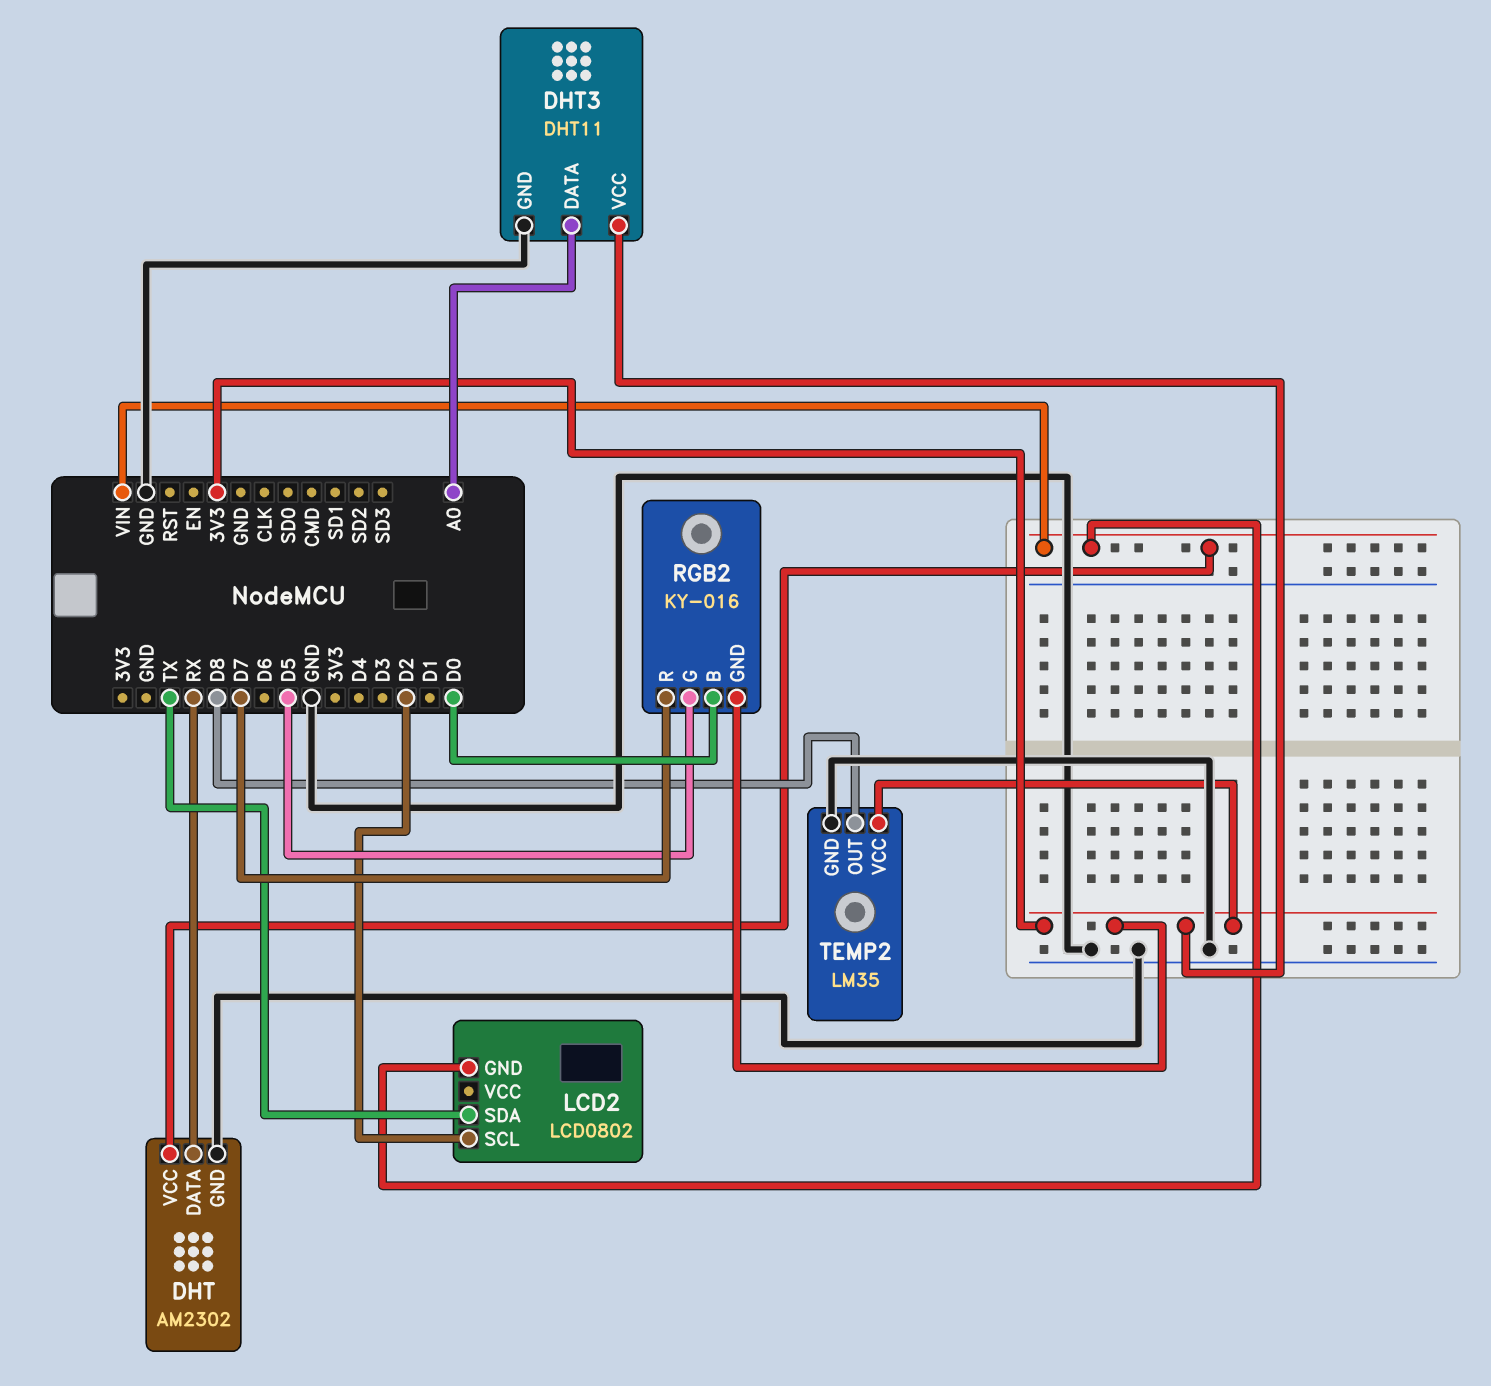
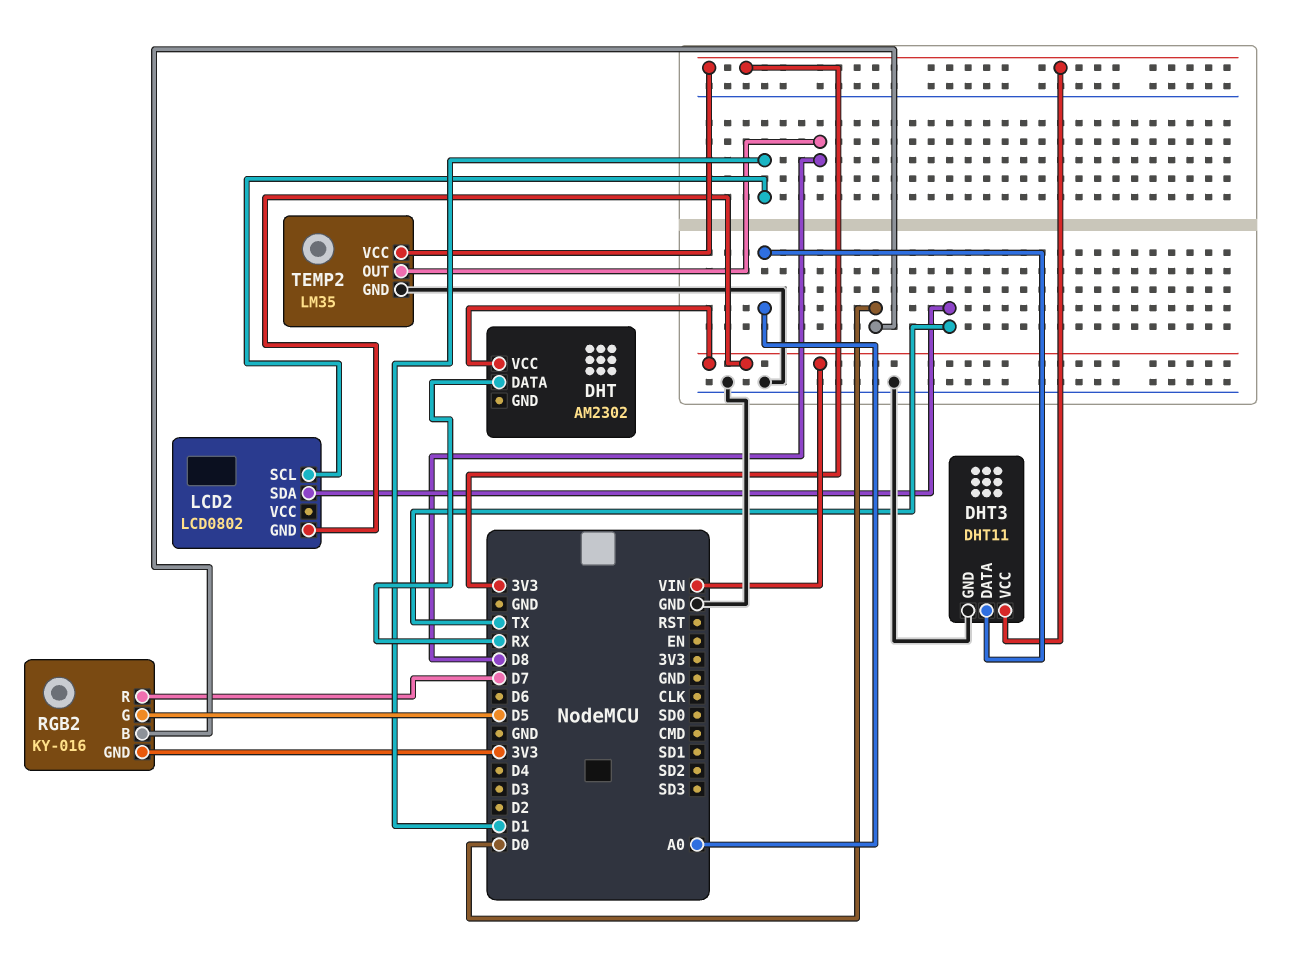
DHT pin GND: GND -> none
LCD2 pin SCL: D2 -> D1

